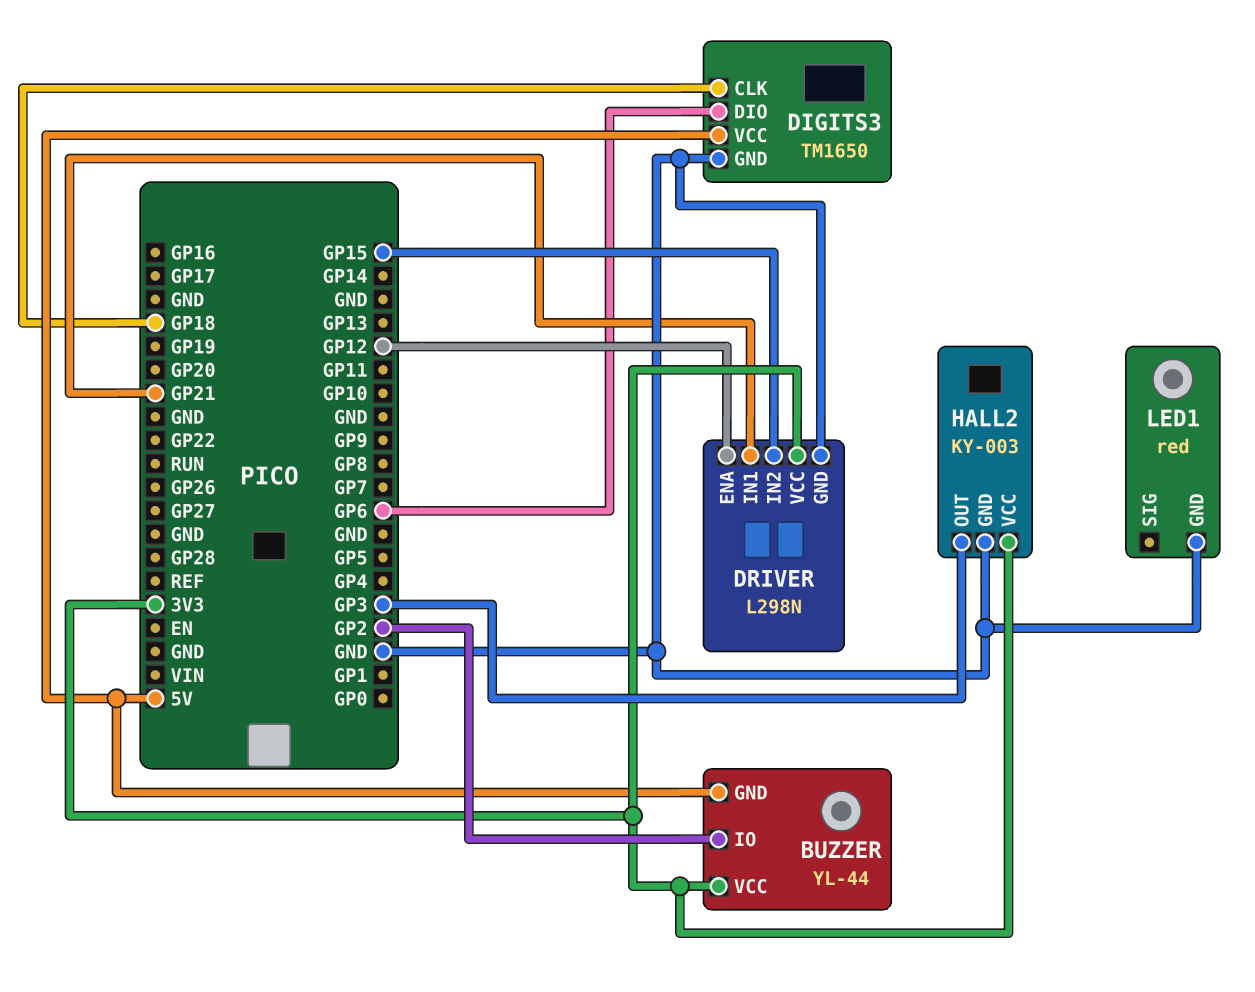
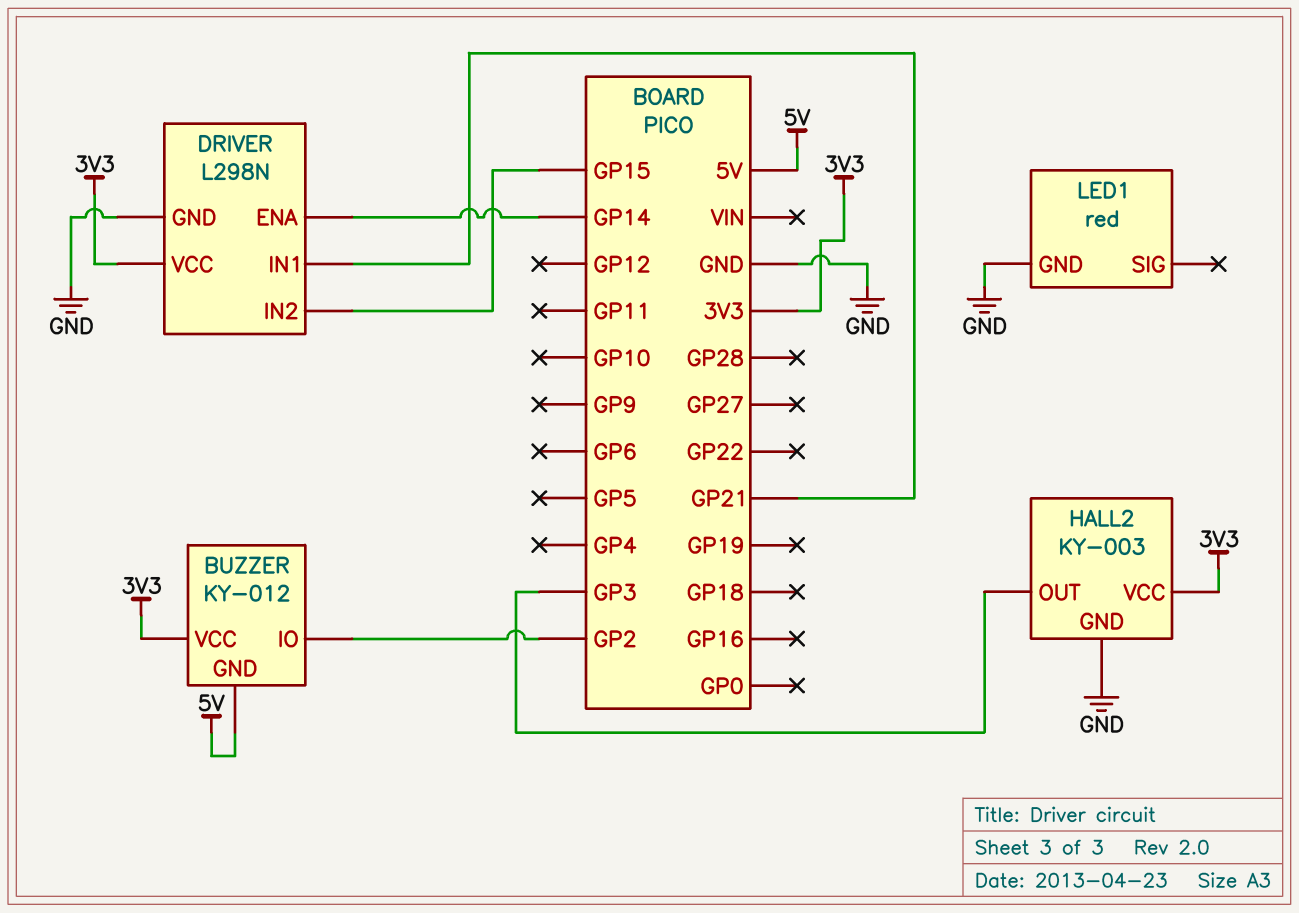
BUZZER: YL-44 -> KY-012
DIGITS3: TM1650 -> none
DIGITS3 pin CLK: GP18 -> none
DIGITS3 pin DIO: GP6 -> none
DIGITS3 pin GND: GND -> none
DIGITS3 pin VCC: 5V -> none
DRIVER pin ENA: GP12 -> GP14

